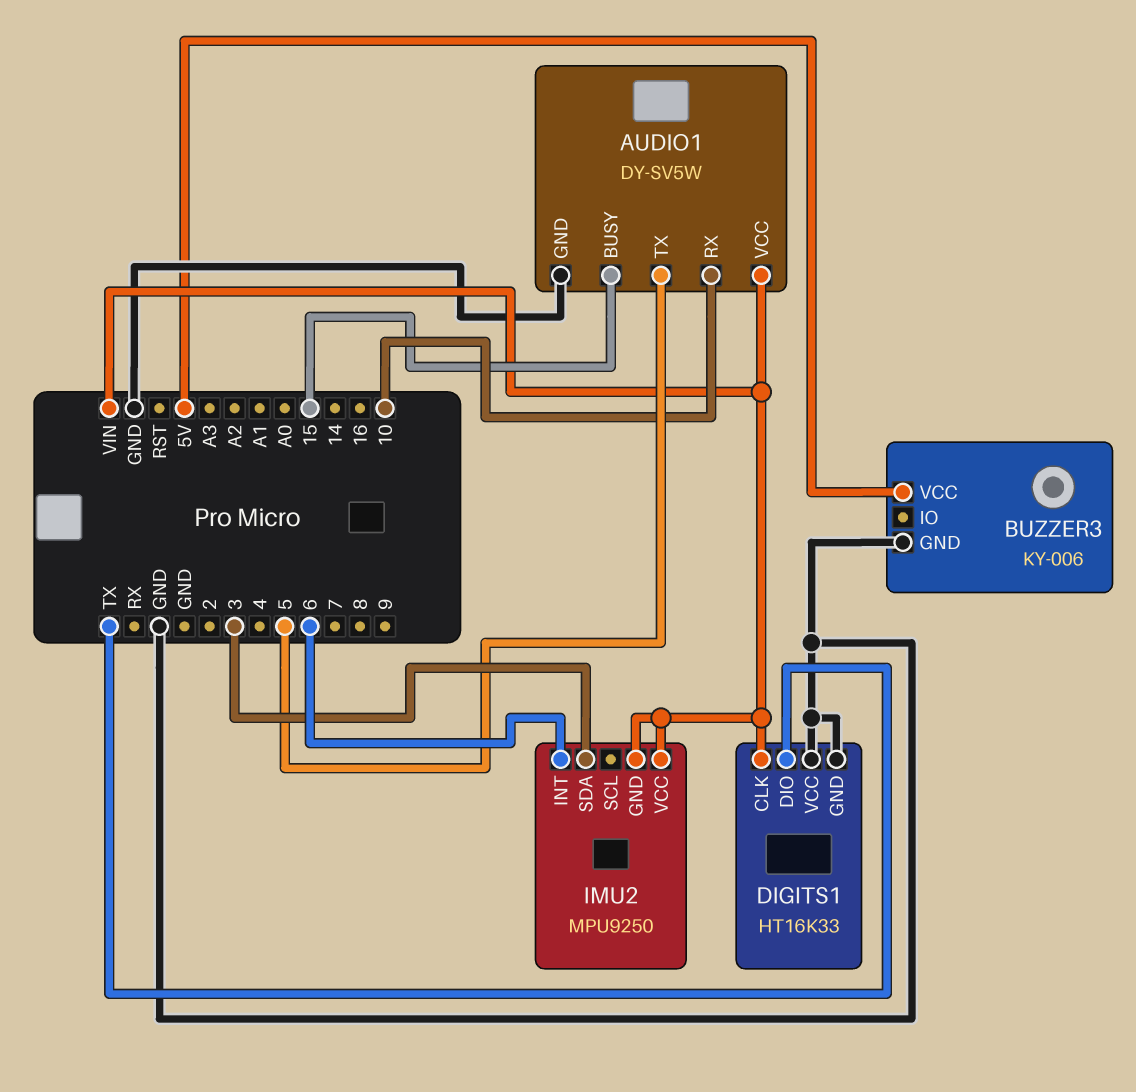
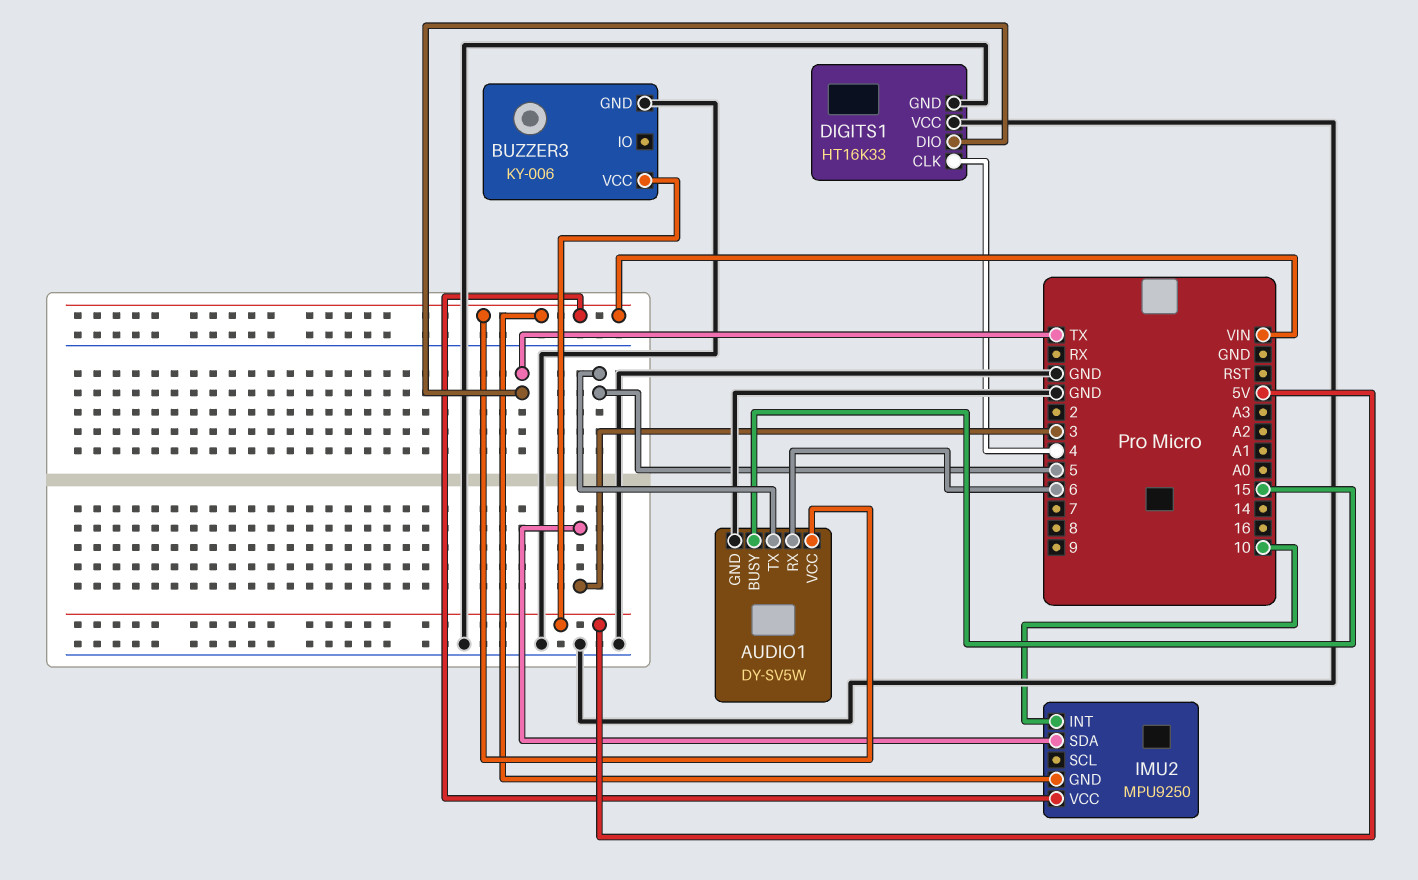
AUDIO1 pin RX: 10 -> 6
DIGITS1 pin CLK: VIN -> 4
IMU2 pin INT: 6 -> 10

